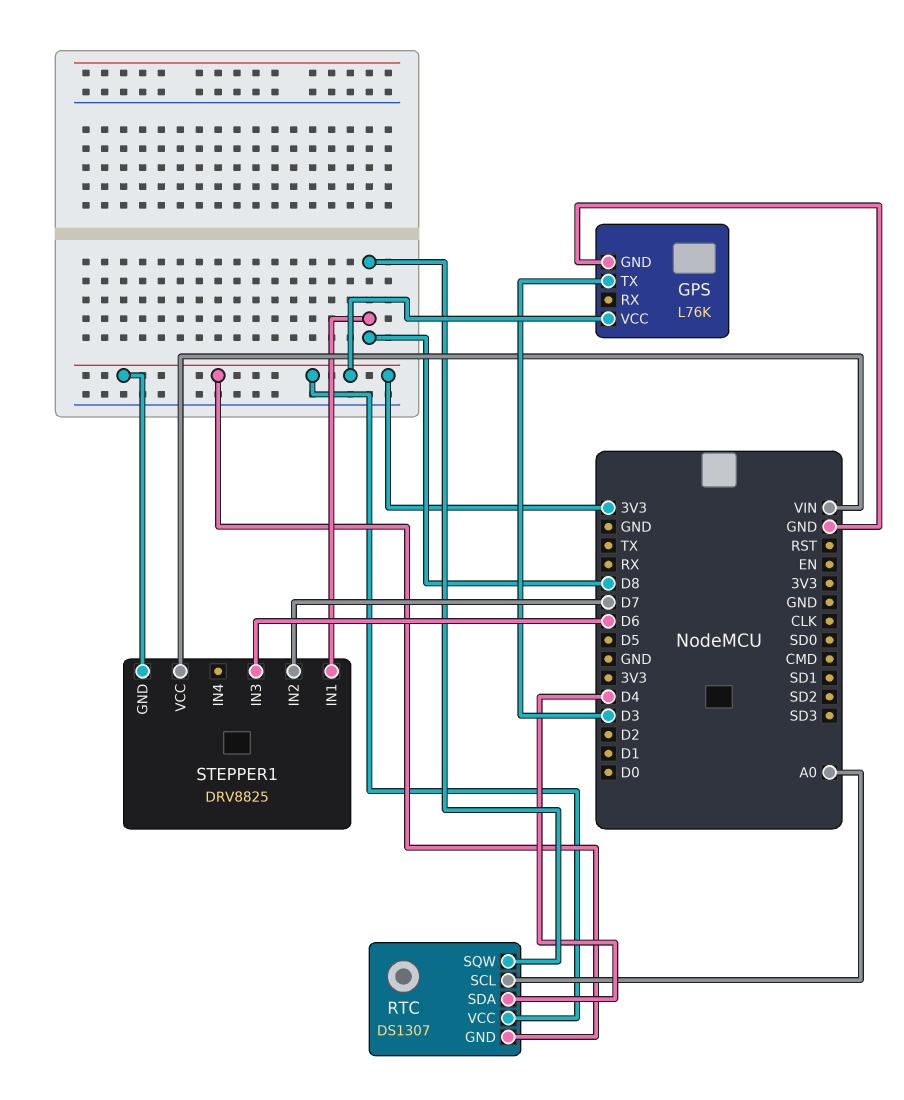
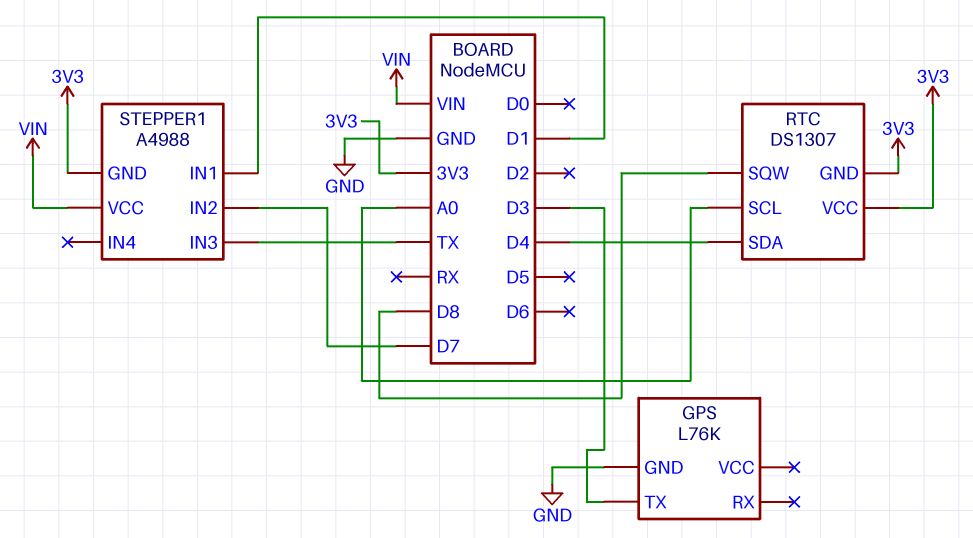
GPS pin VCC: 3V3 -> none
STEPPER1: DRV8825 -> A4988
STEPPER1 pin IN1: D8 -> D1
STEPPER1 pin IN3: D6 -> TX

